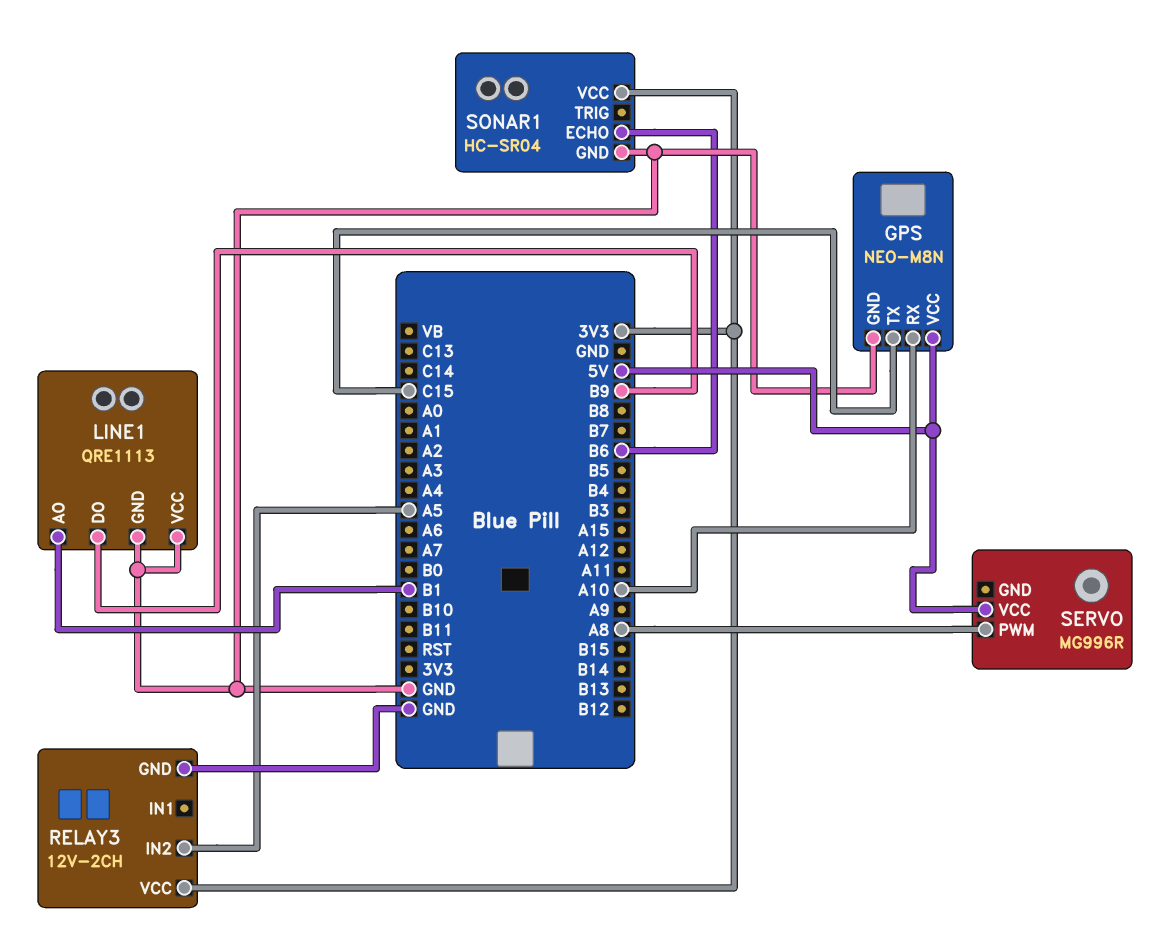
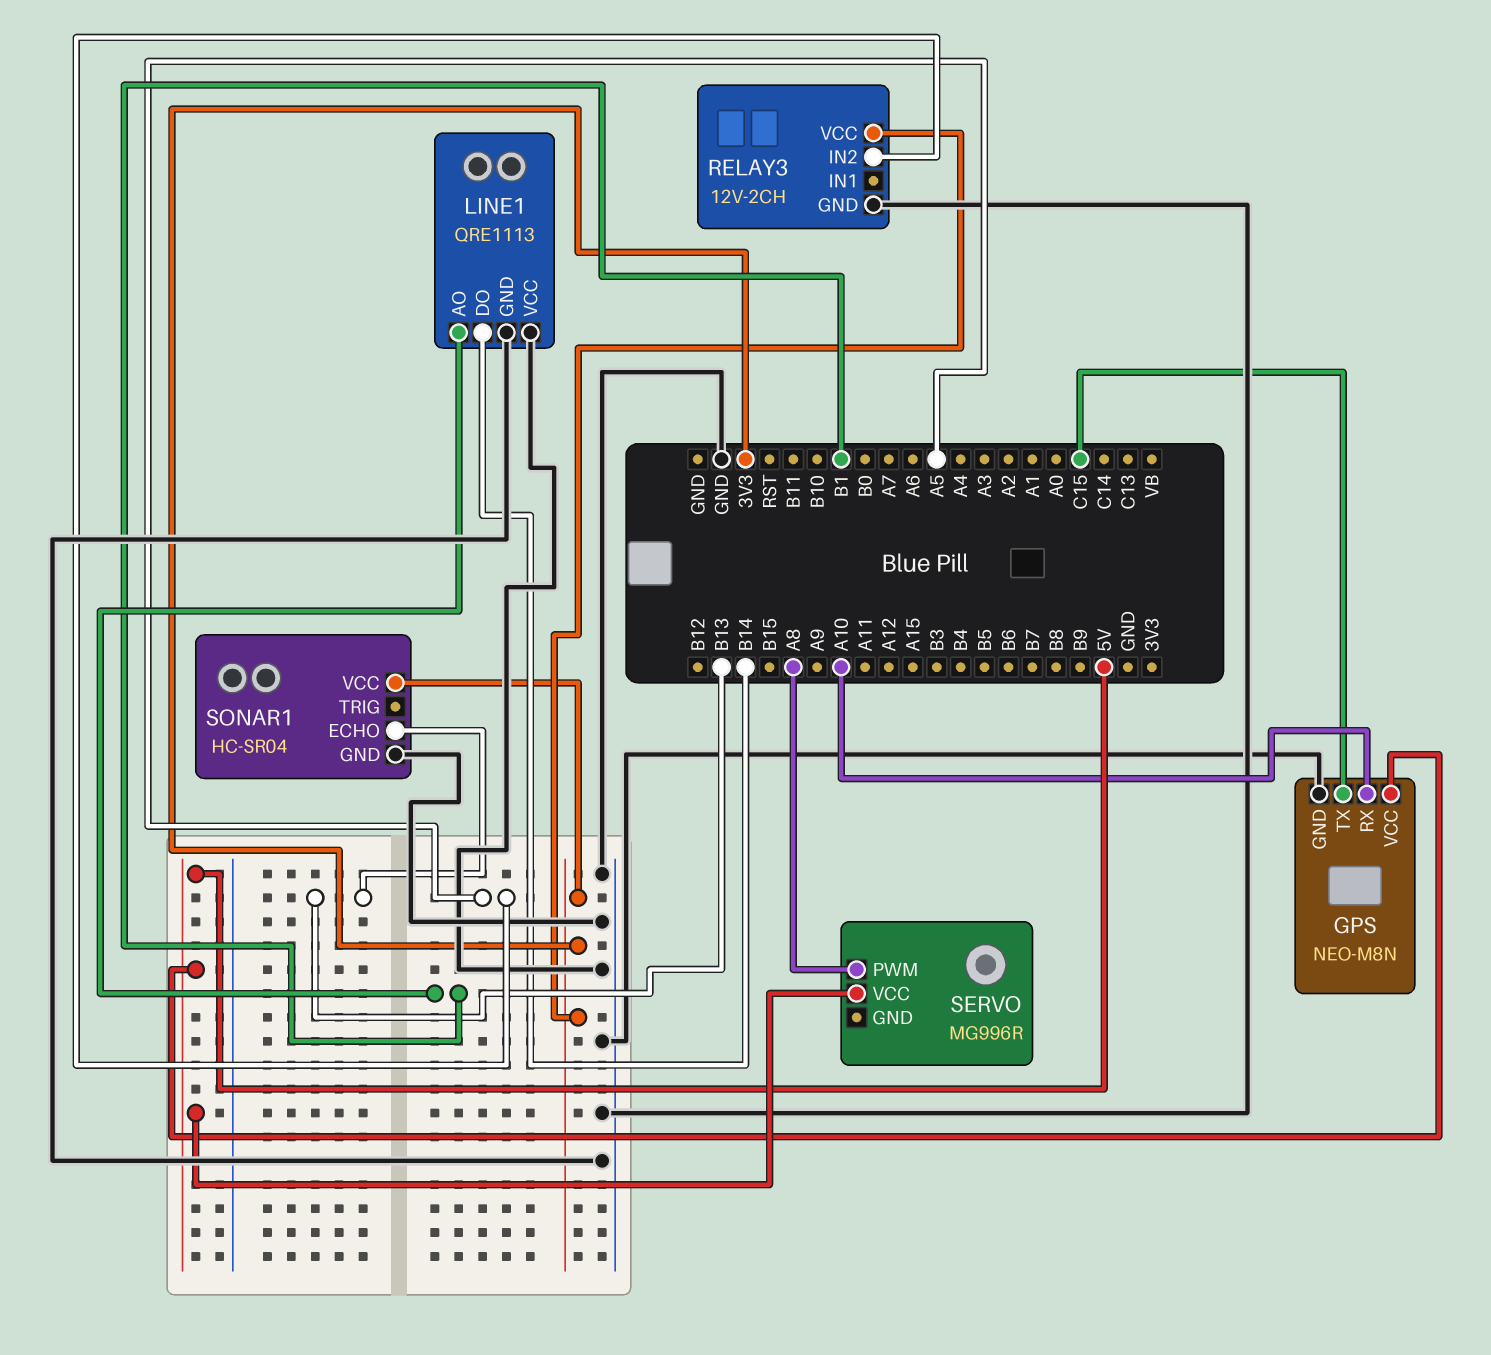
LINE1 pin DO: B9 -> B14
SONAR1 pin ECHO: B6 -> B13

